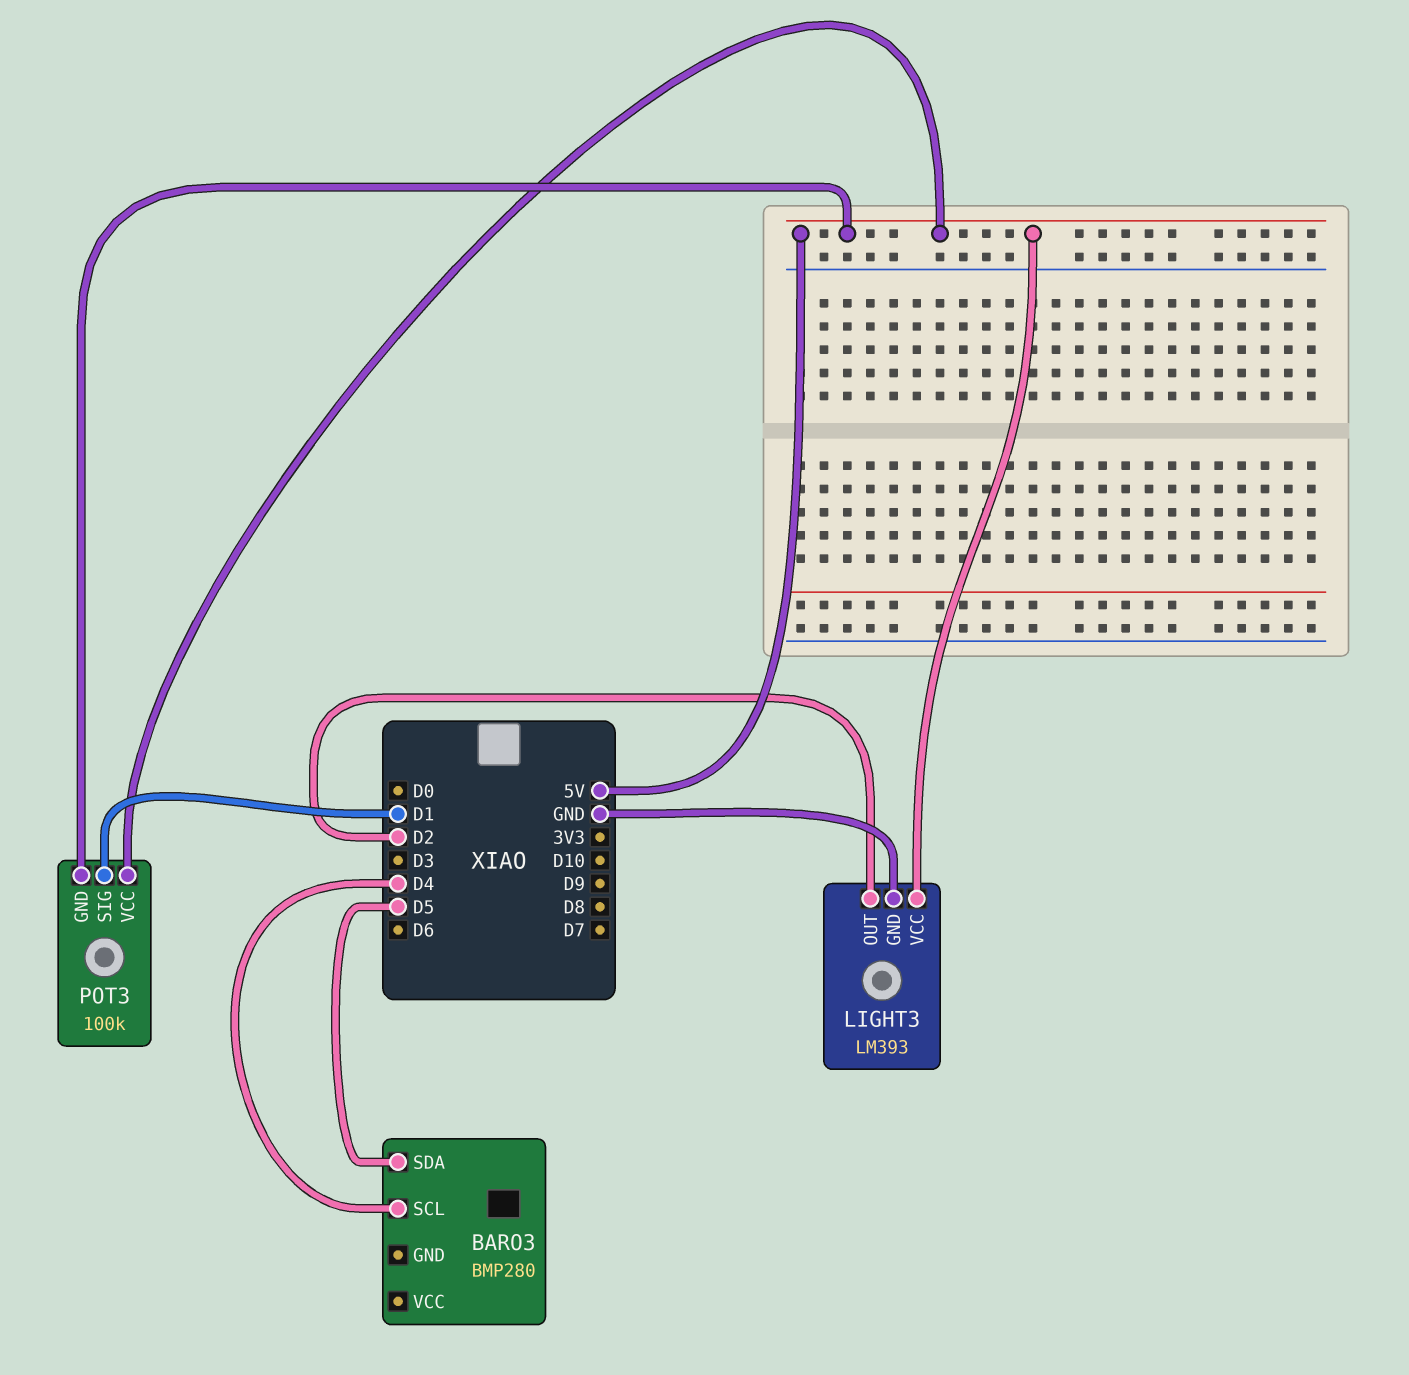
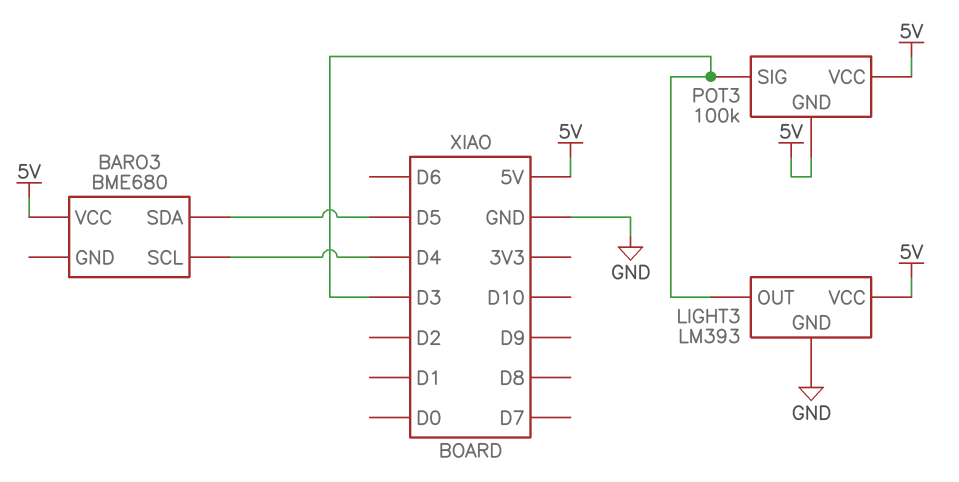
BARO3: BMP280 -> BME680
BARO3 pin VCC: none -> 5V
LIGHT3 pin OUT: D2 -> D3
POT3 pin SIG: D1 -> D3

